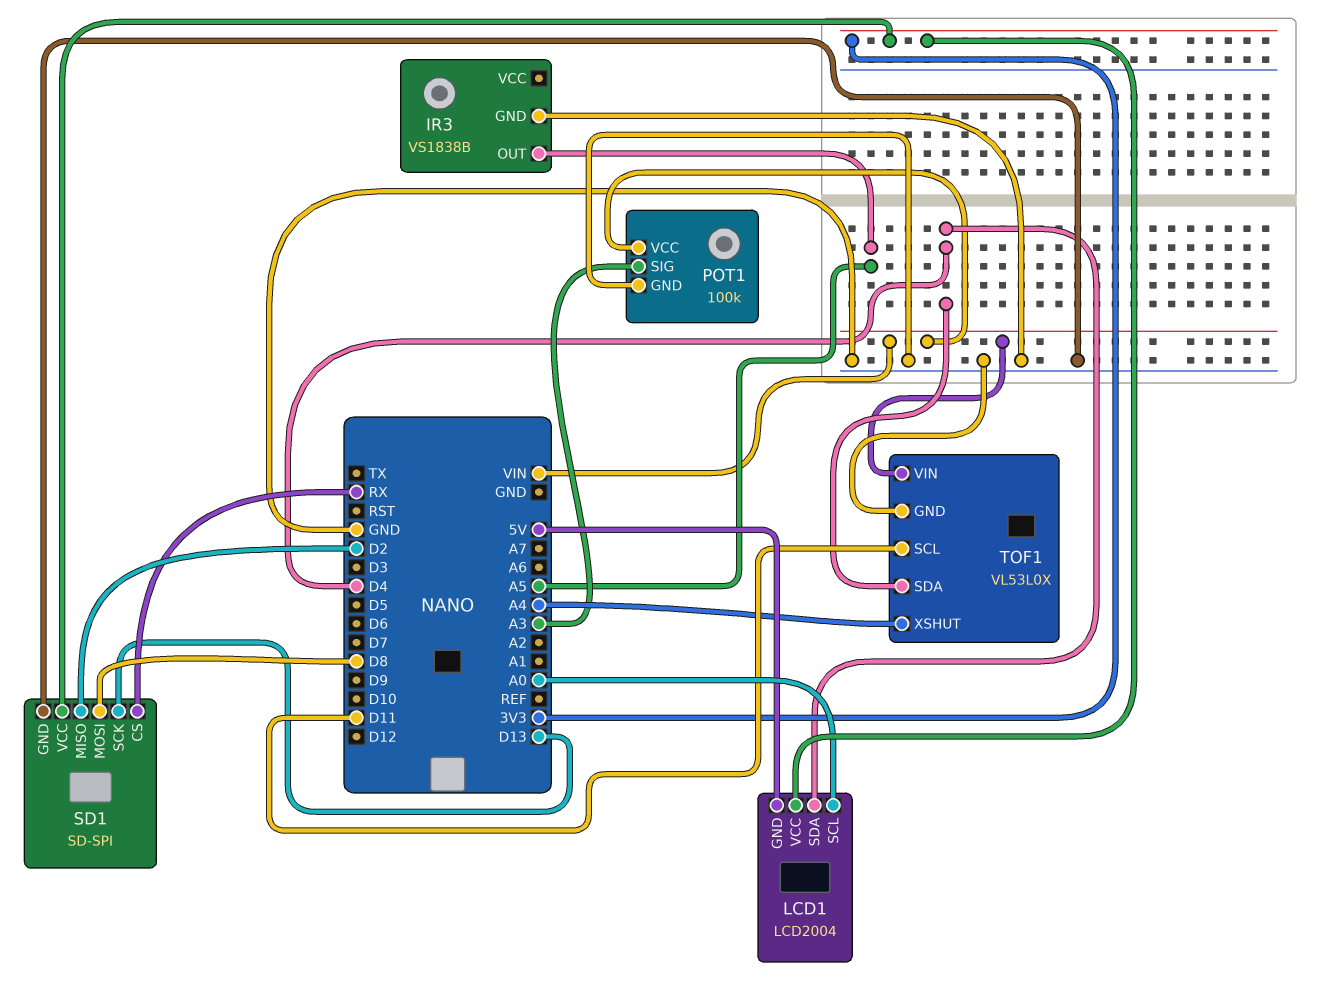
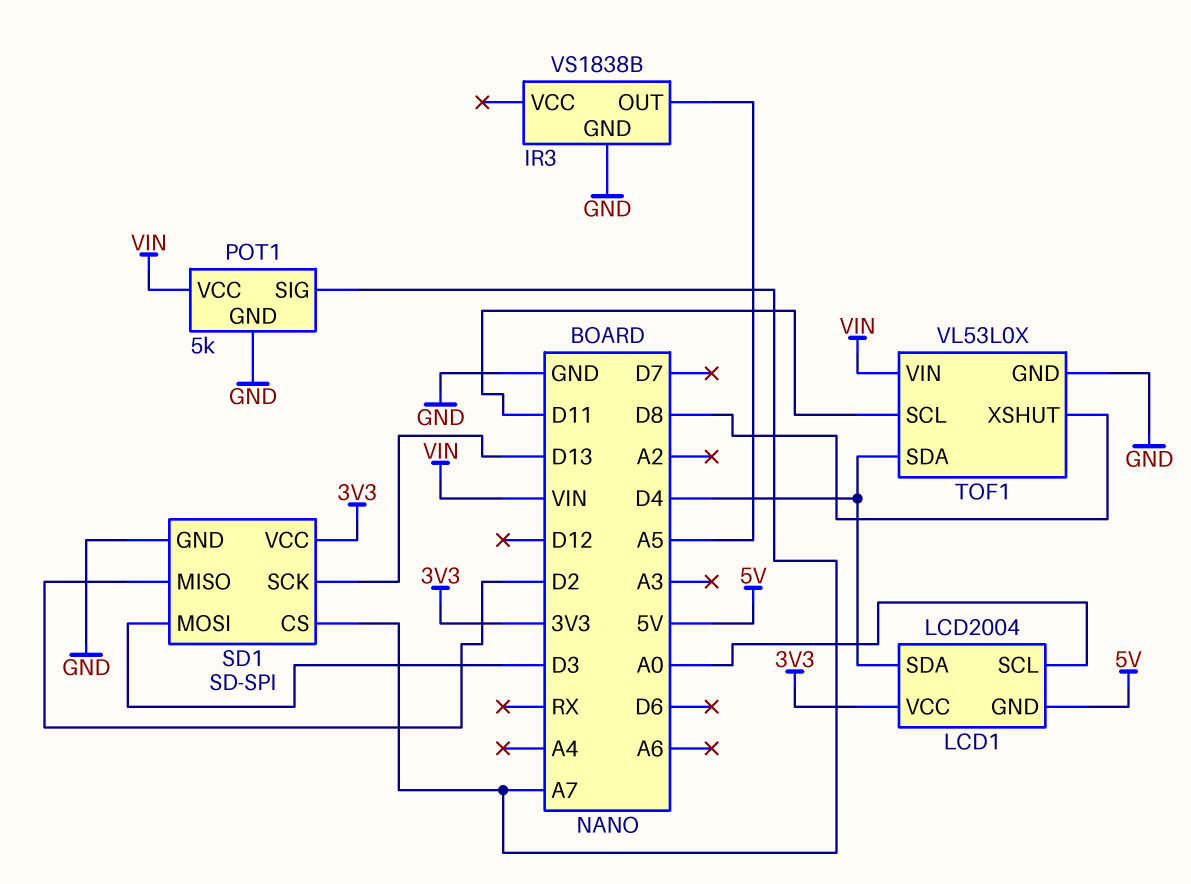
POT1: 100k -> 5k
POT1 pin SIG: A3 -> A7
SD1 pin CS: RX -> A7
SD1 pin MOSI: D8 -> D3
TOF1 pin XSHUT: A4 -> D8

